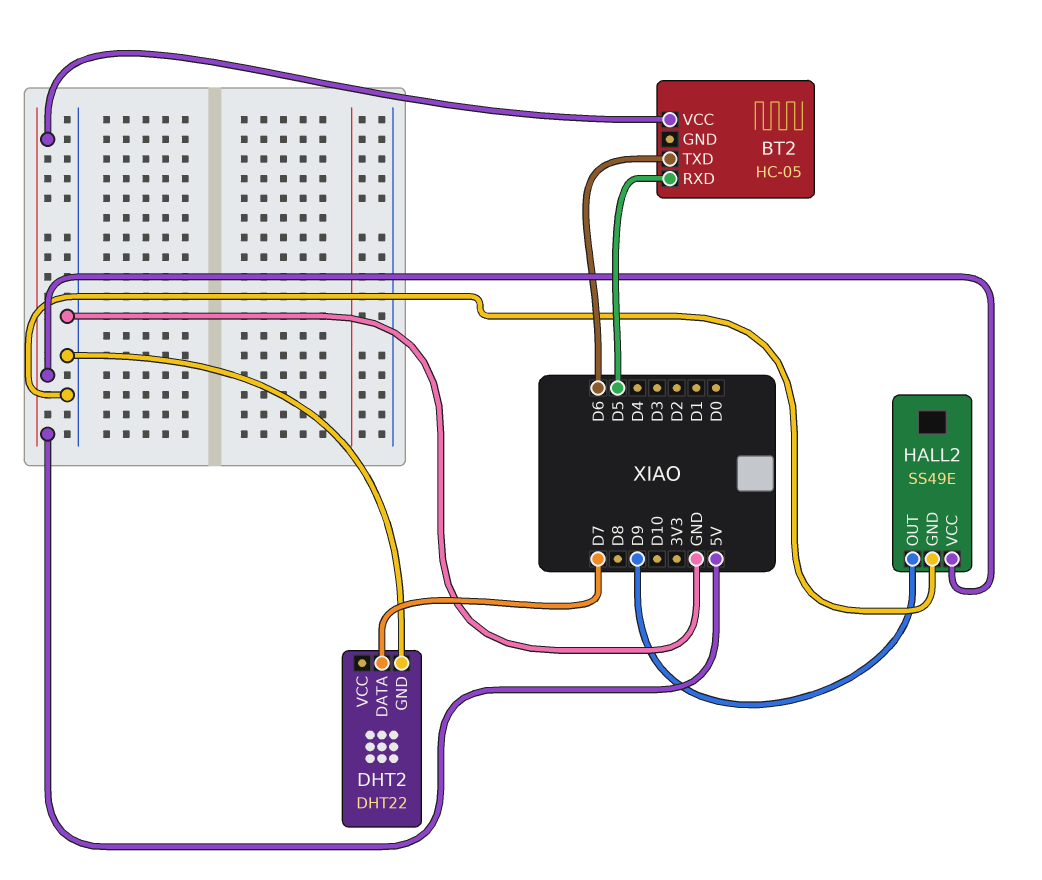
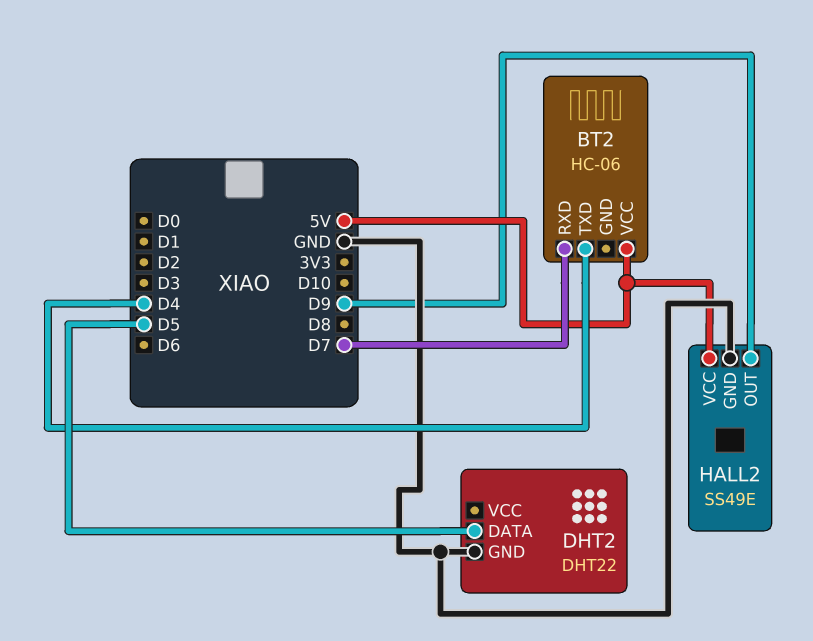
BT2: HC-05 -> HC-06
BT2 pin RXD: D5 -> D7
BT2 pin TXD: D6 -> D4
DHT2 pin DATA: D7 -> D5

